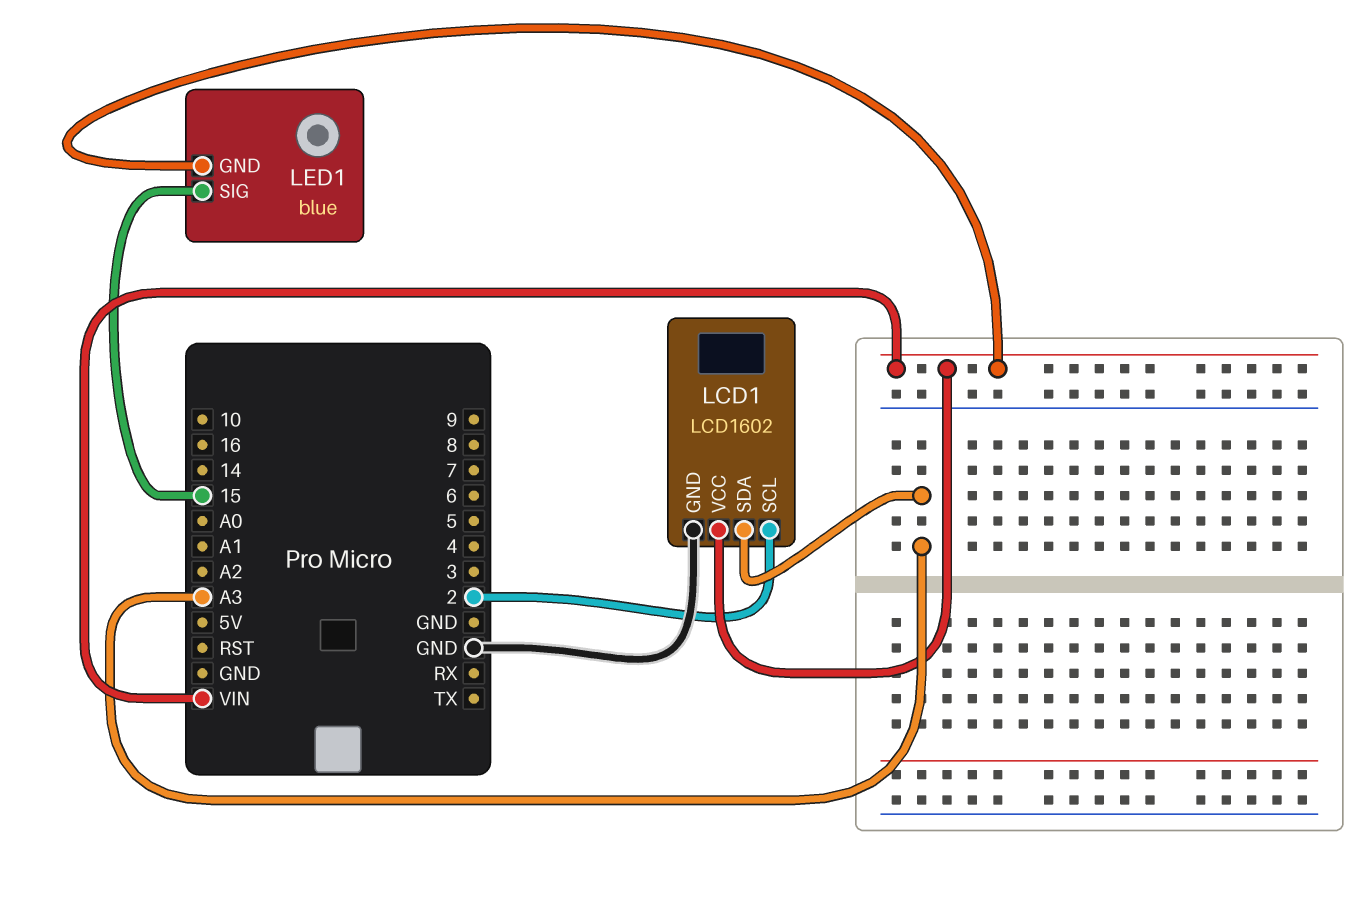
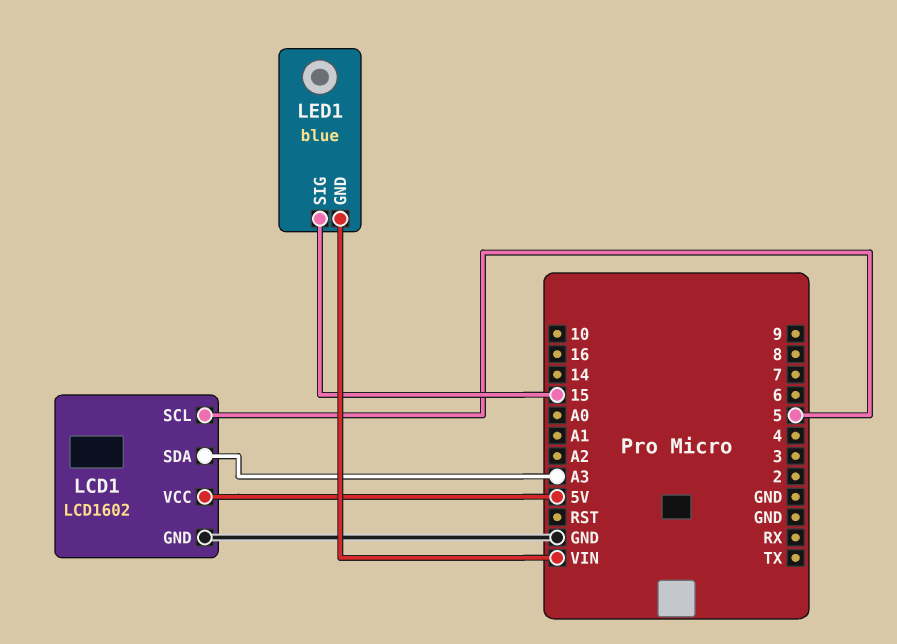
LCD1 pin SCL: 2 -> 5
LCD1 pin VCC: VIN -> 5V

